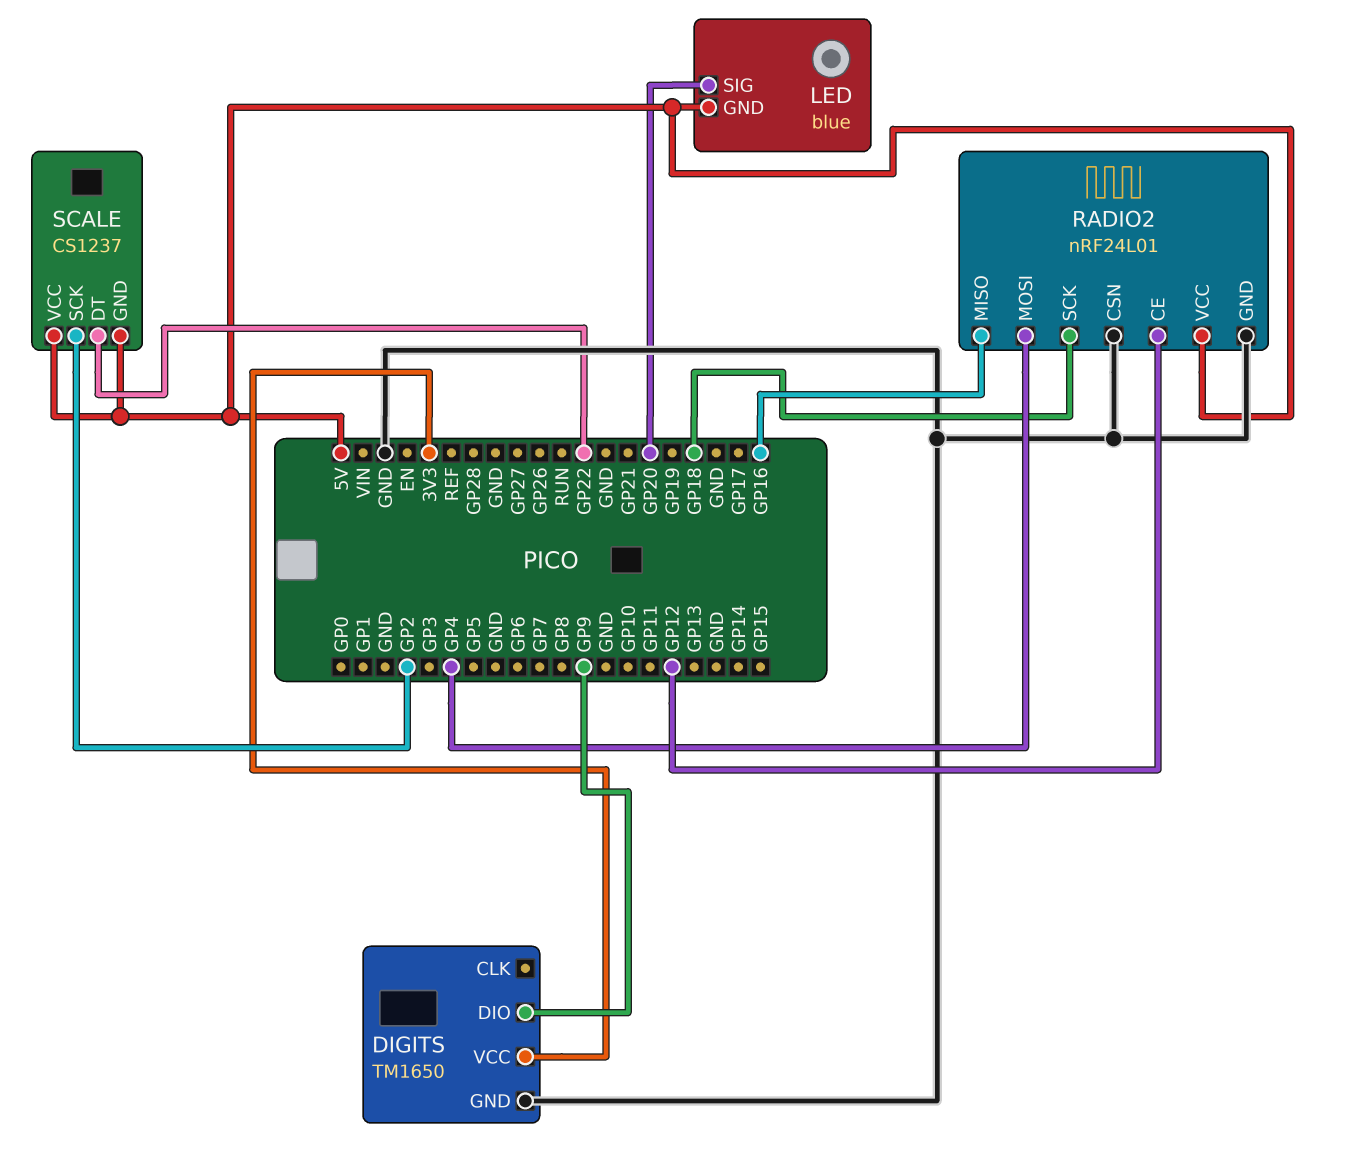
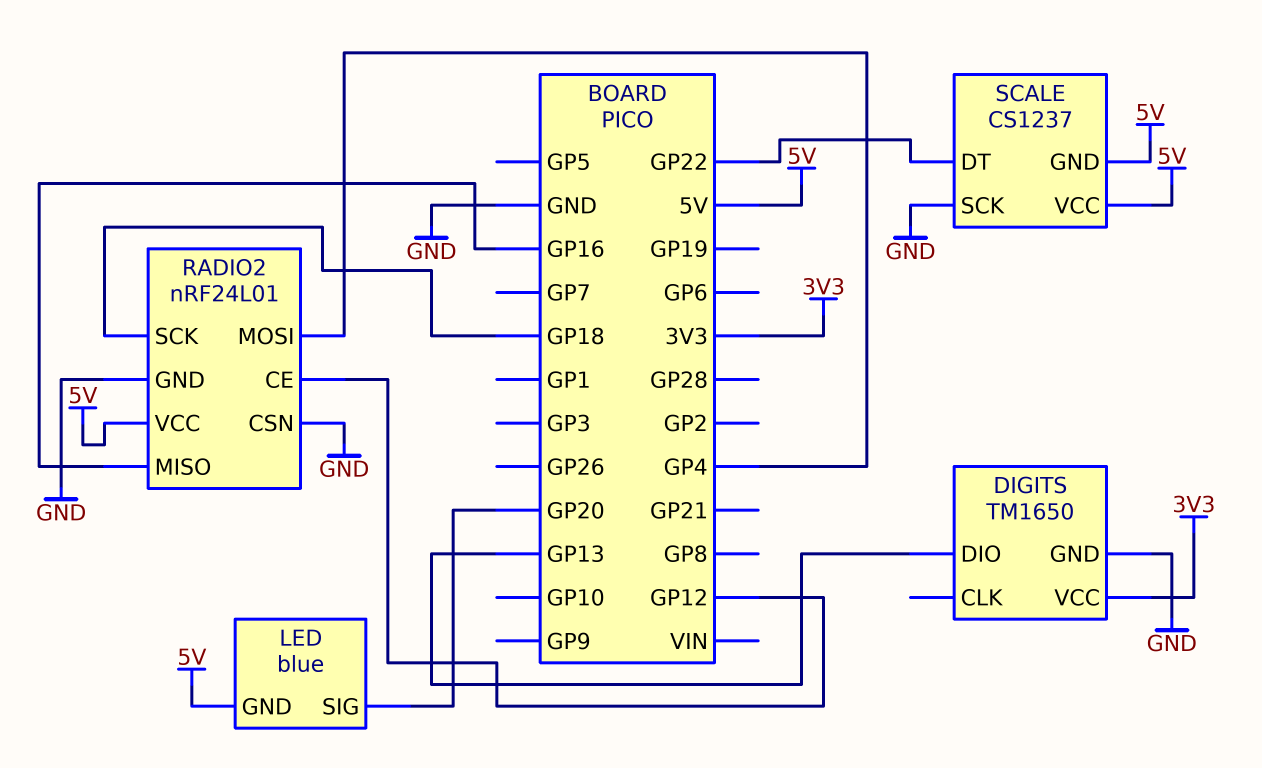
DIGITS pin DIO: GP9 -> GP13
SCALE pin SCK: GP2 -> GND

